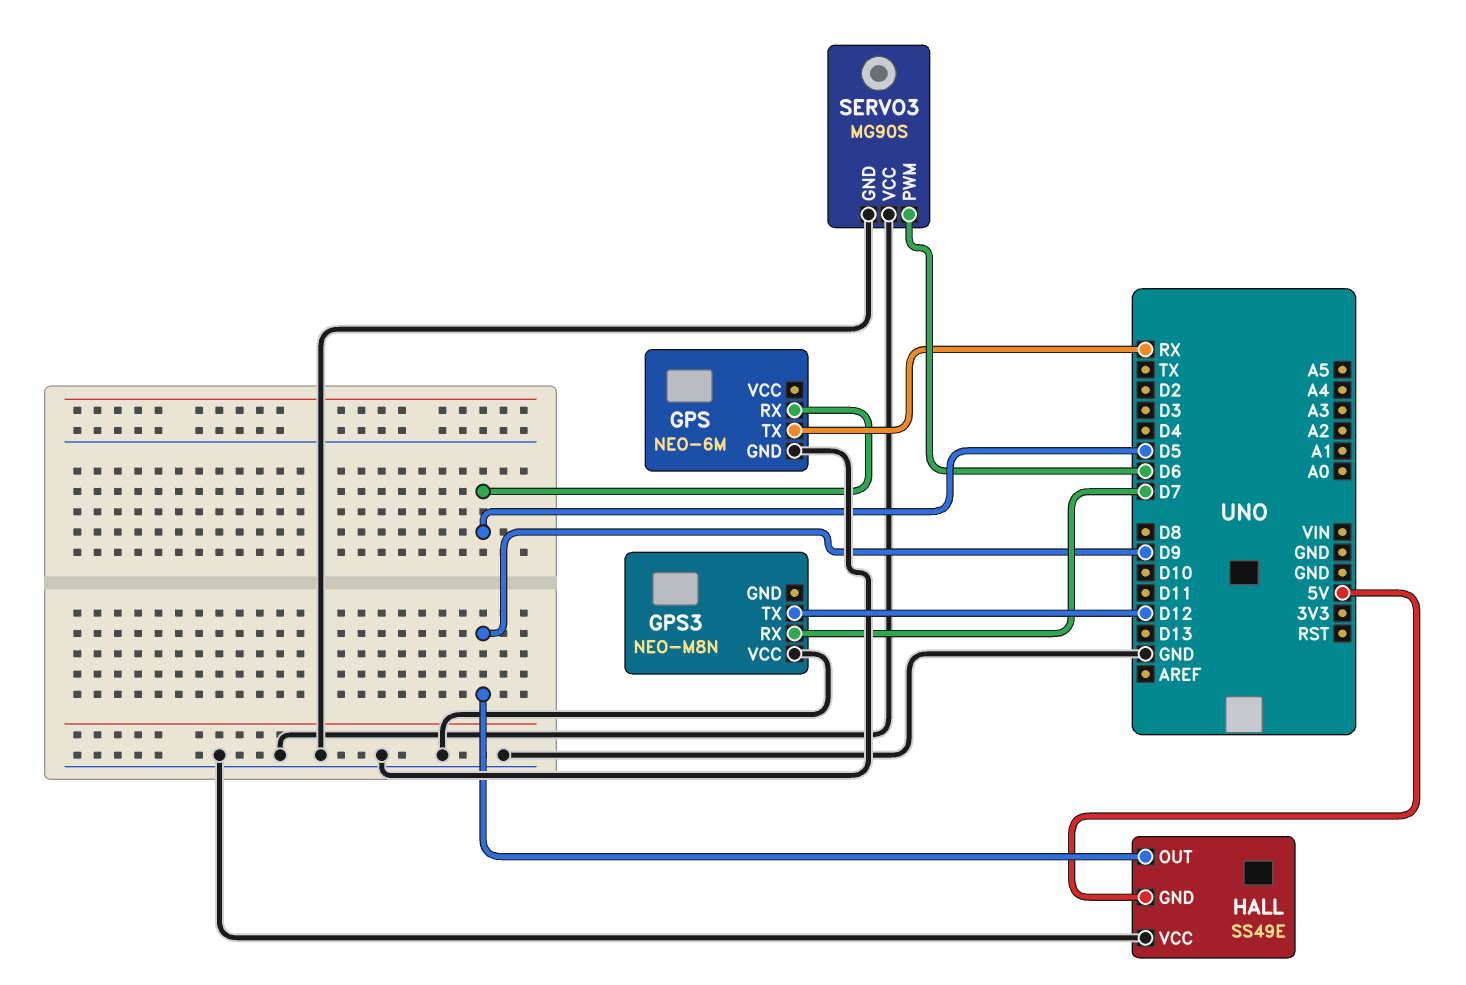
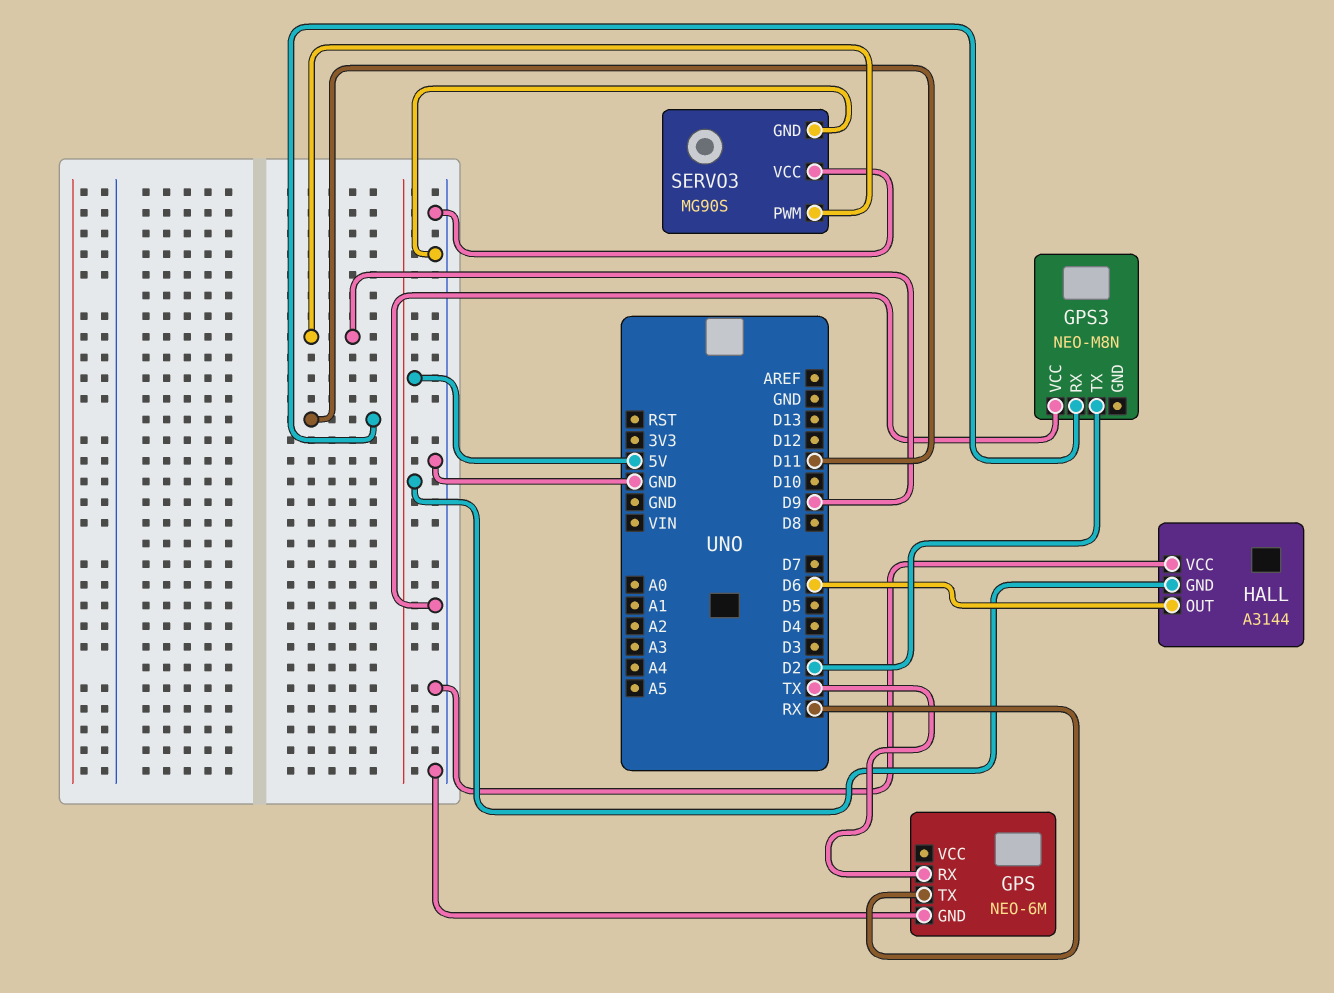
GPS pin RX: D5 -> TX
GPS3 pin RX: D7 -> D11
GPS3 pin TX: D12 -> D2
HALL: SS49E -> A3144
HALL pin OUT: D9 -> D6
SERVO3 pin PWM: D6 -> D9

